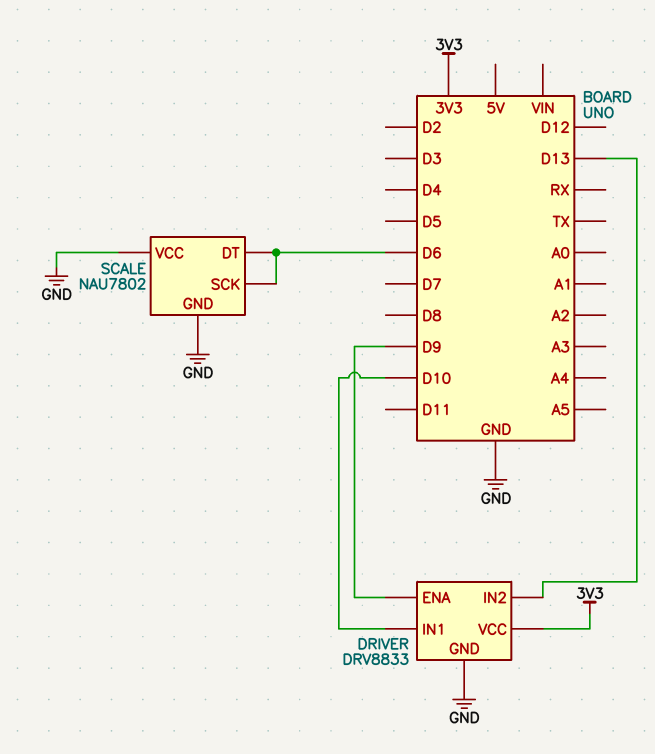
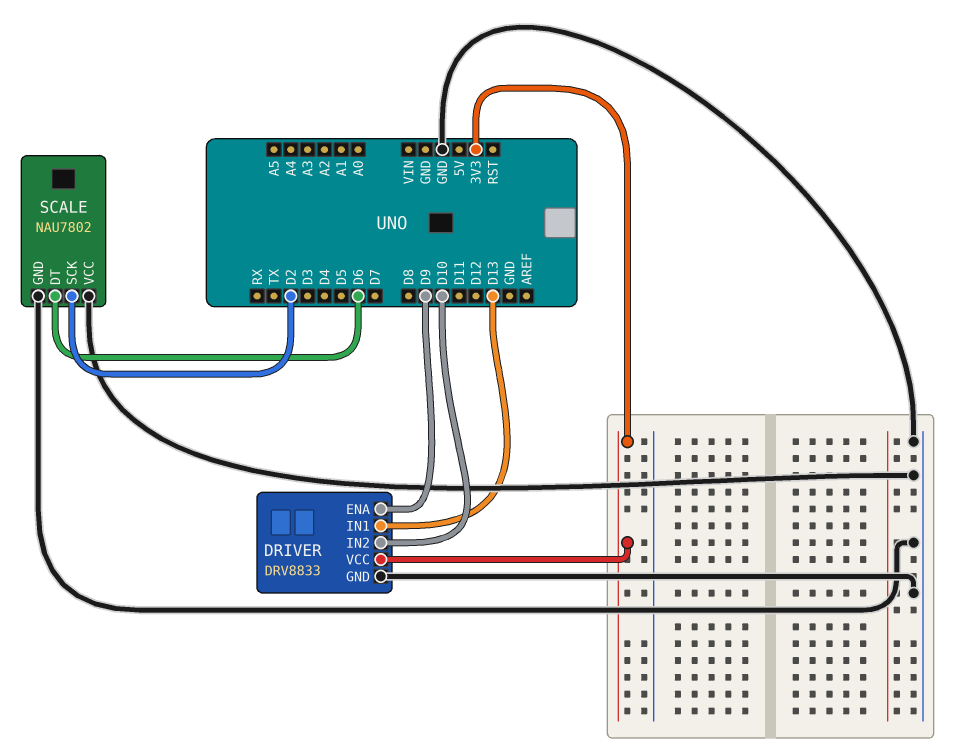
DRIVER pin IN1: D10 -> D13
DRIVER pin IN2: D13 -> D10
SCALE pin SCK: D6 -> D2

